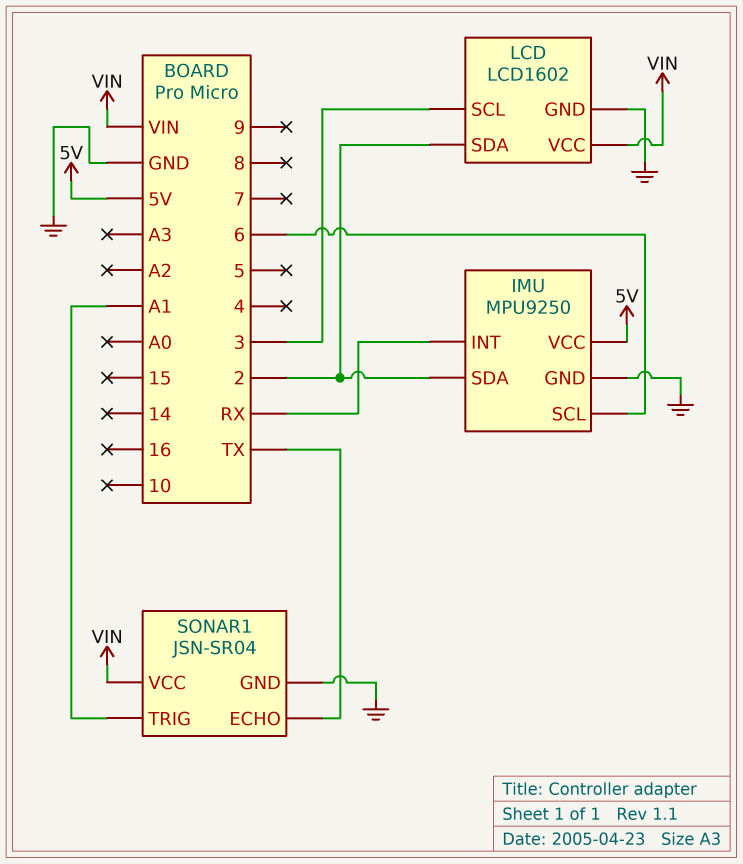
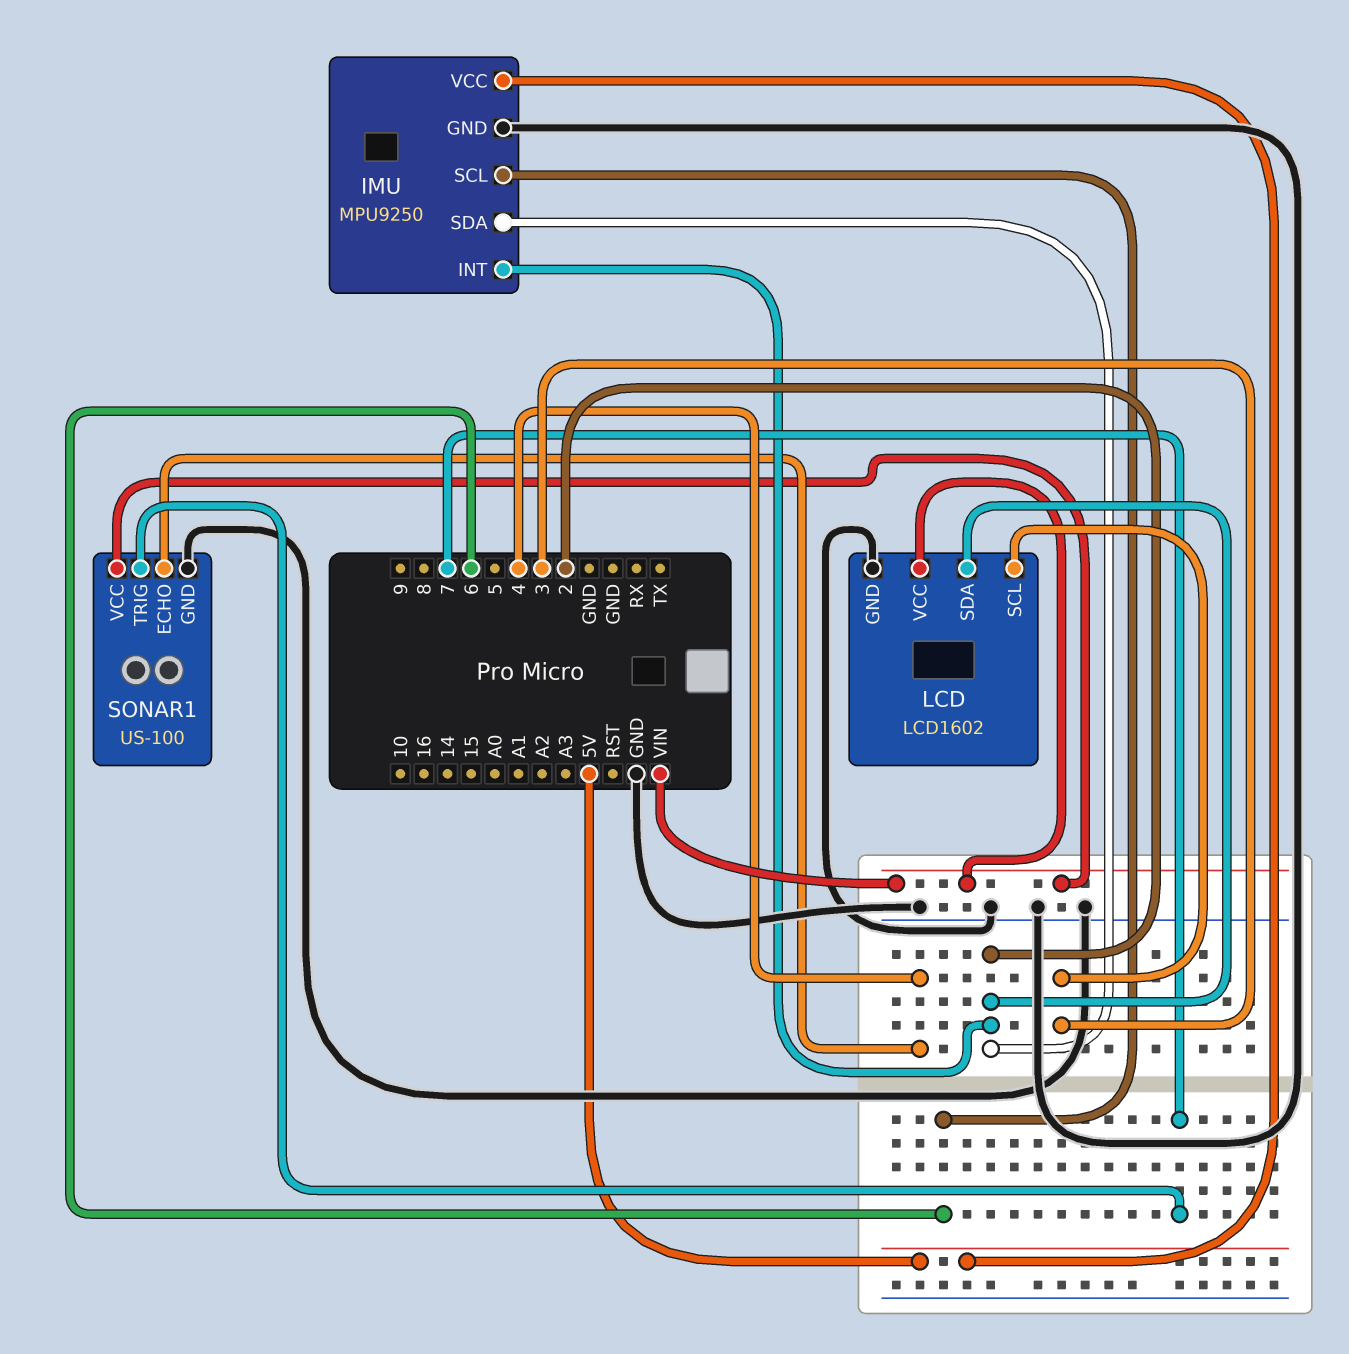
IMU pin INT: RX -> 2
SONAR1: JSN-SR04 -> US-100
SONAR1 pin ECHO: TX -> 4
SONAR1 pin TRIG: A1 -> 7

